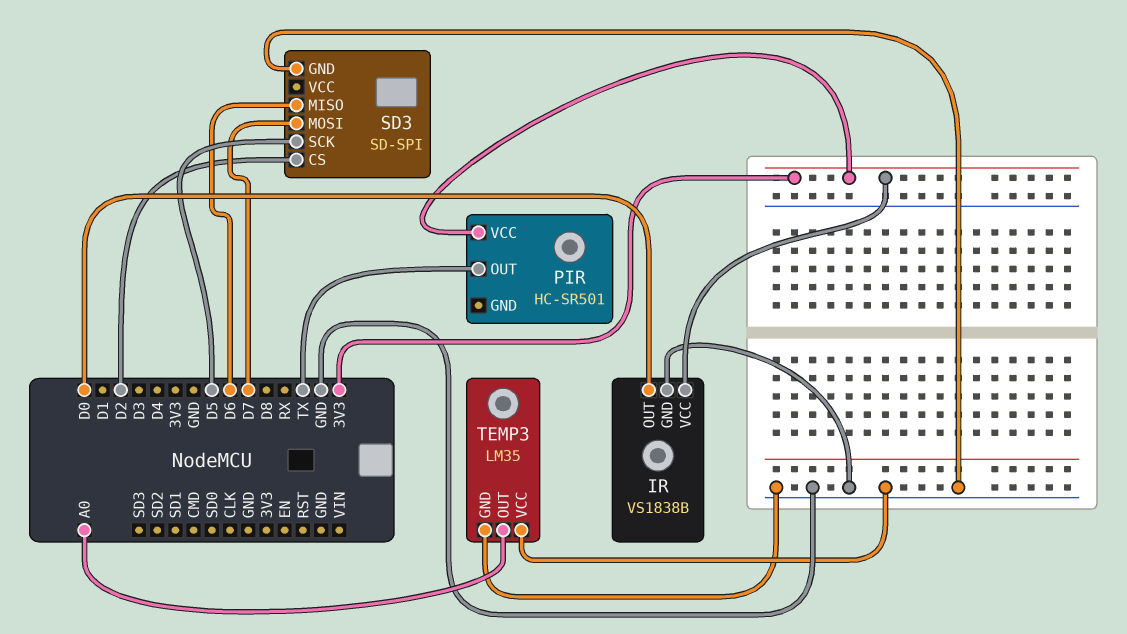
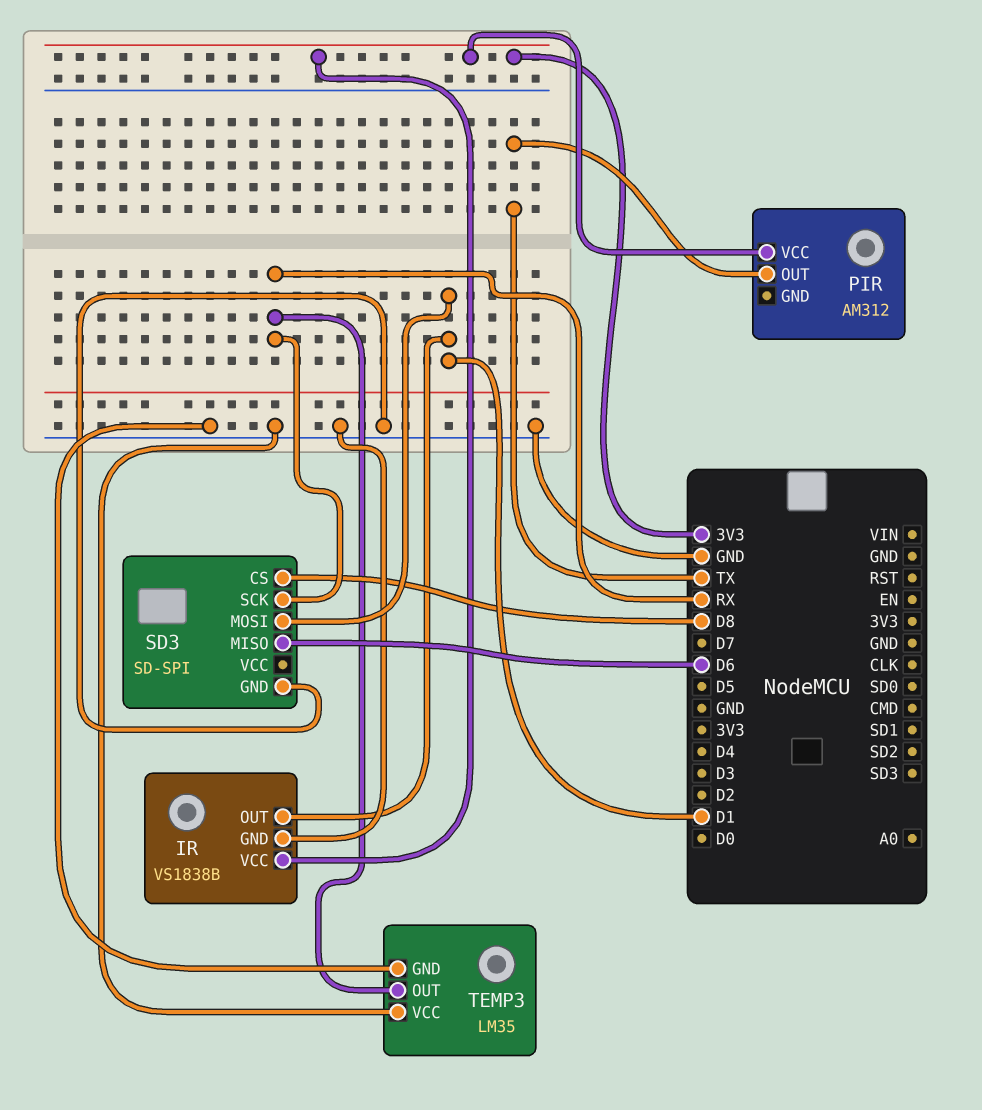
IR pin OUT: D0 -> D1
PIR: HC-SR501 -> AM312
SD3 pin CS: D2 -> D8
SD3 pin MOSI: D7 -> D1
SD3 pin SCK: D5 -> RX
TEMP3 pin OUT: A0 -> RX

